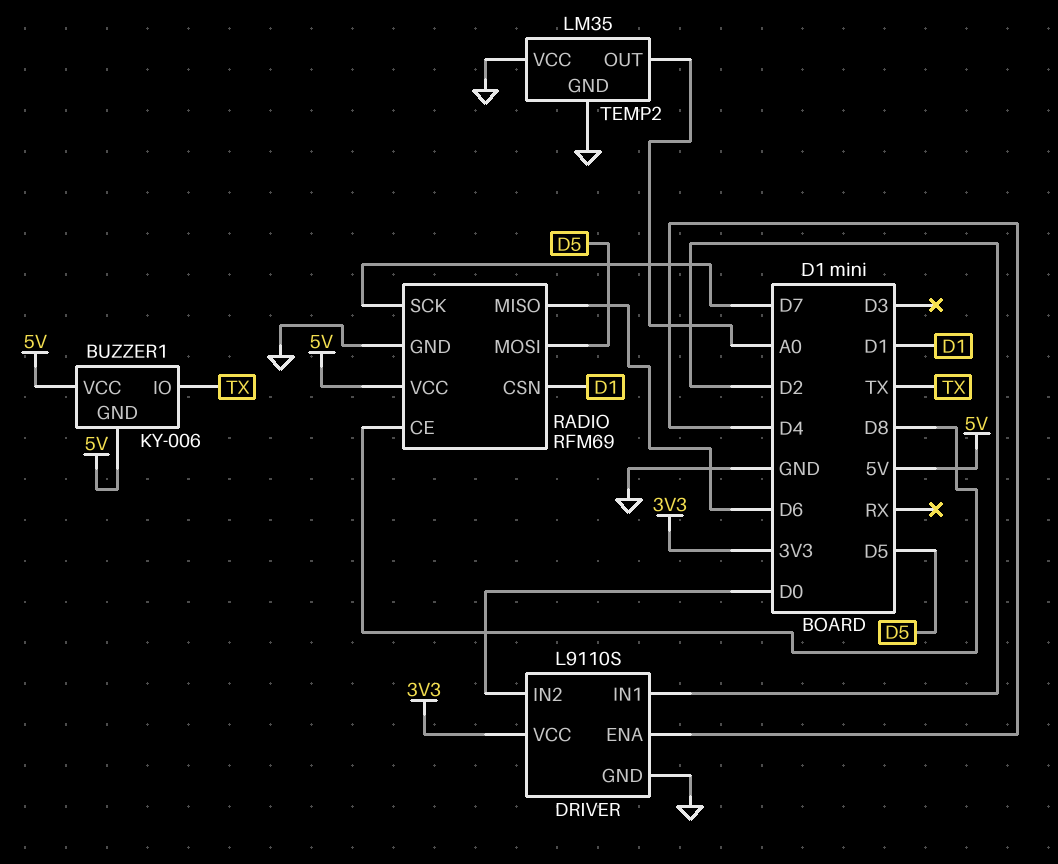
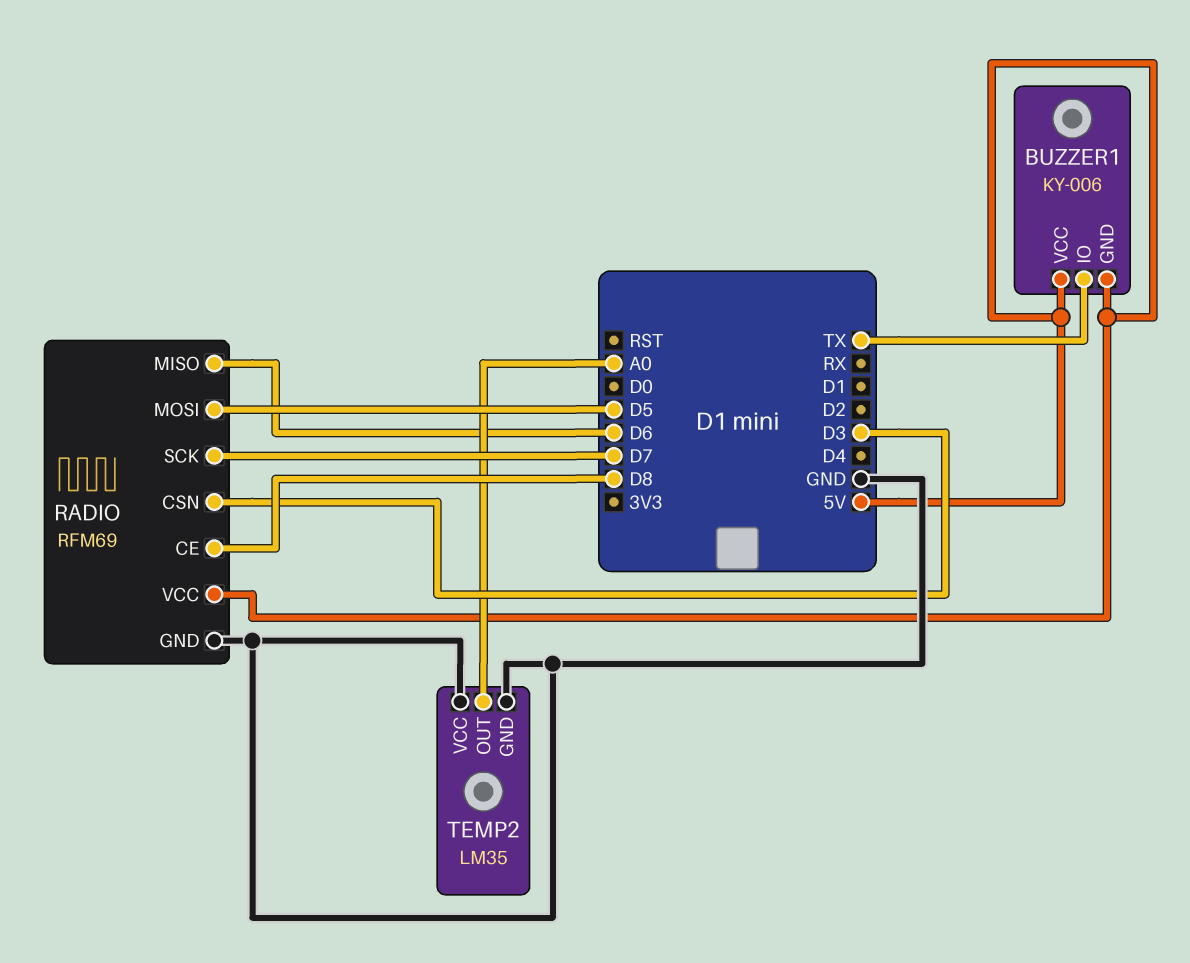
DRIVER: L9110S -> none
DRIVER pin ENA: D4 -> none
DRIVER pin GND: GND -> none
DRIVER pin IN1: D2 -> none
DRIVER pin IN2: D0 -> none
DRIVER pin VCC: 3V3 -> none
RADIO pin CSN: D1 -> D3

